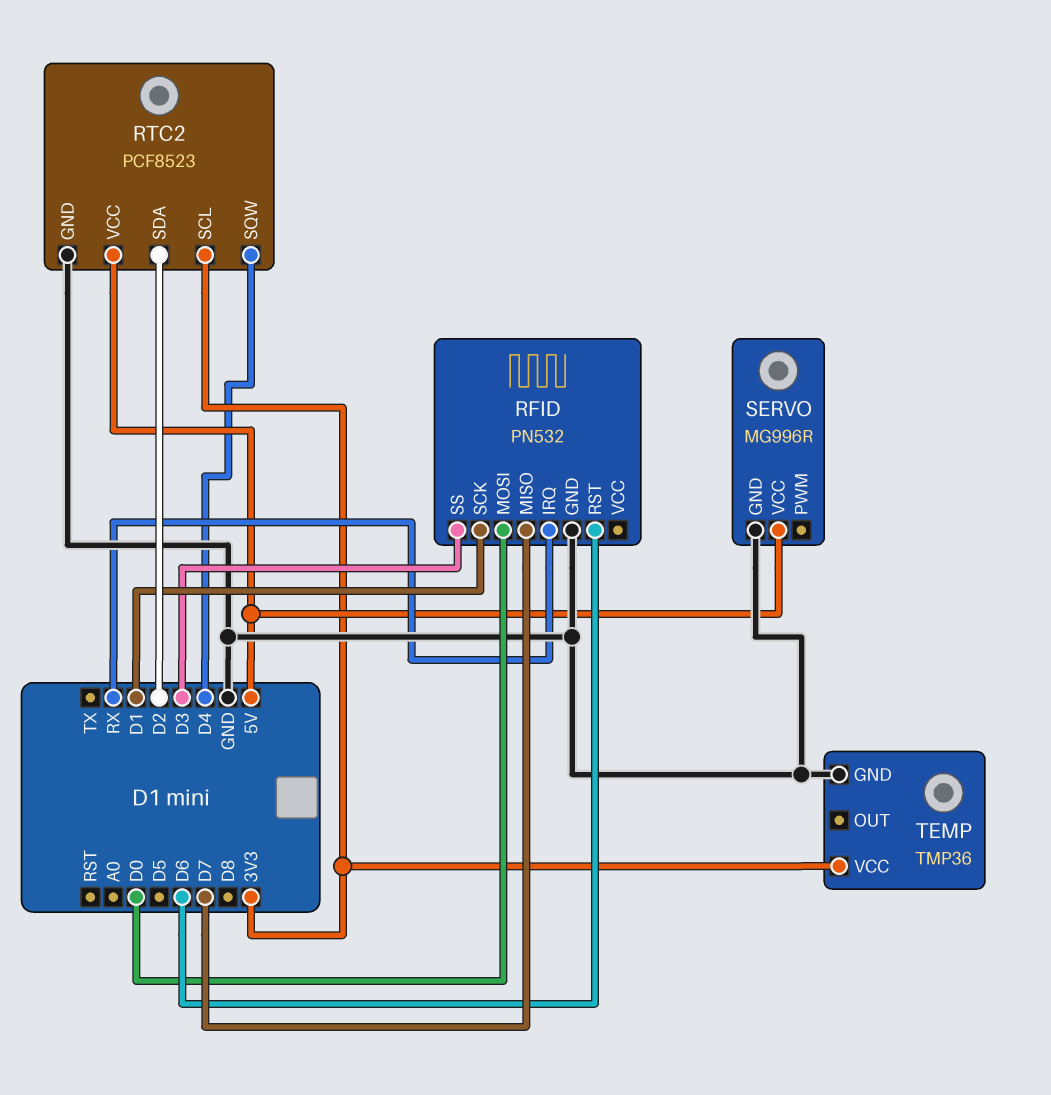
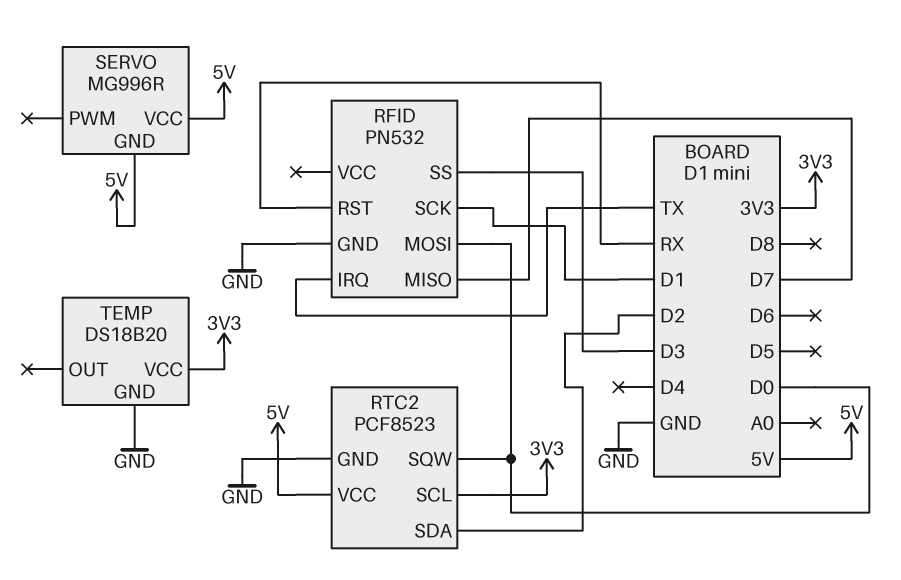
RFID pin IRQ: RX -> TX
RFID pin RST: D6 -> RX
RTC2 pin SQW: D4 -> D0
SERVO pin GND: GND -> 5V
TEMP: TMP36 -> DS18B20

